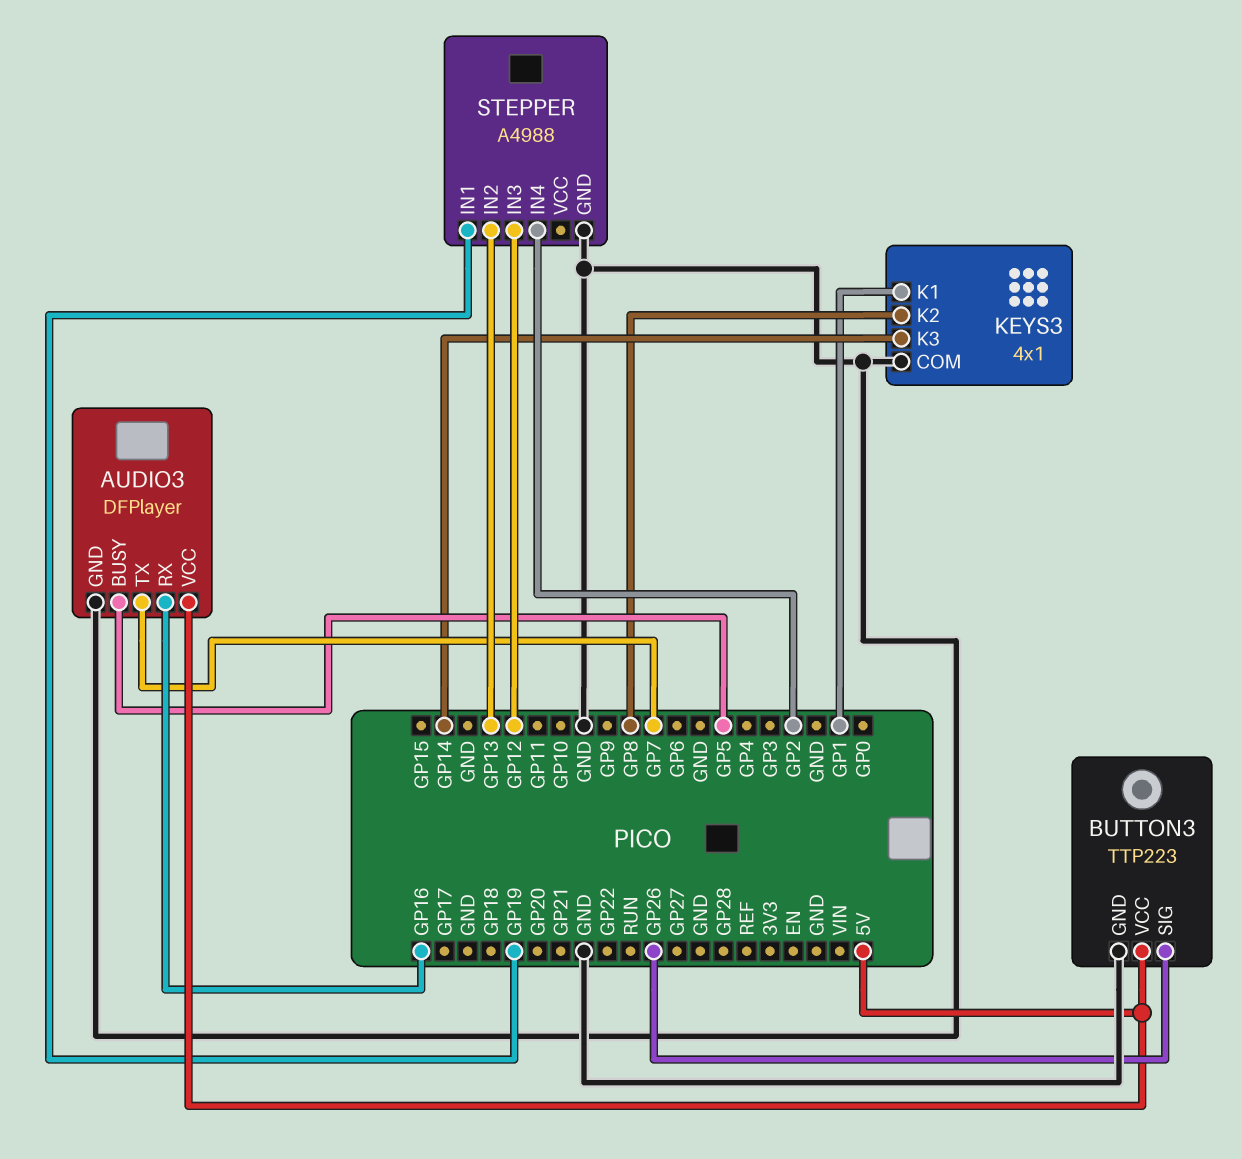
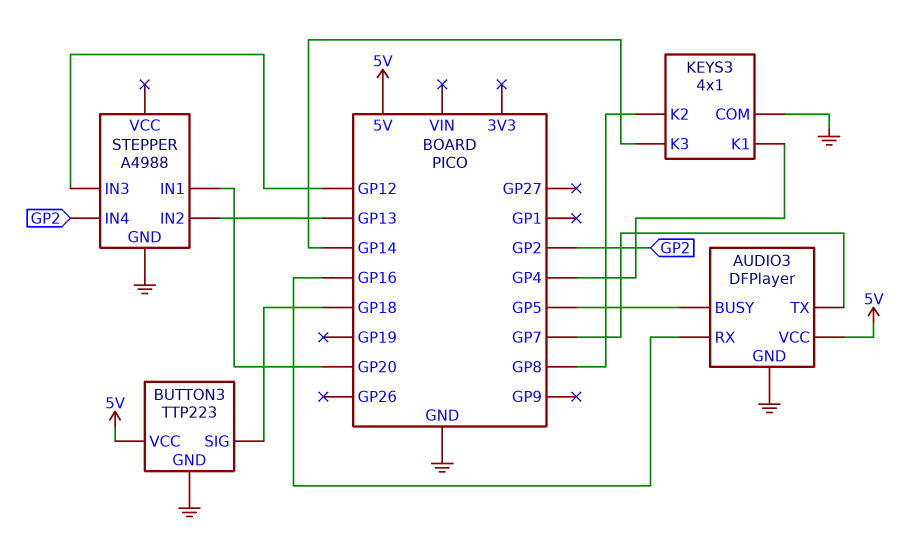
BUTTON3 pin SIG: GP26 -> GP18
KEYS3 pin K1: GP1 -> GP4
STEPPER pin IN1: GP19 -> GP20

